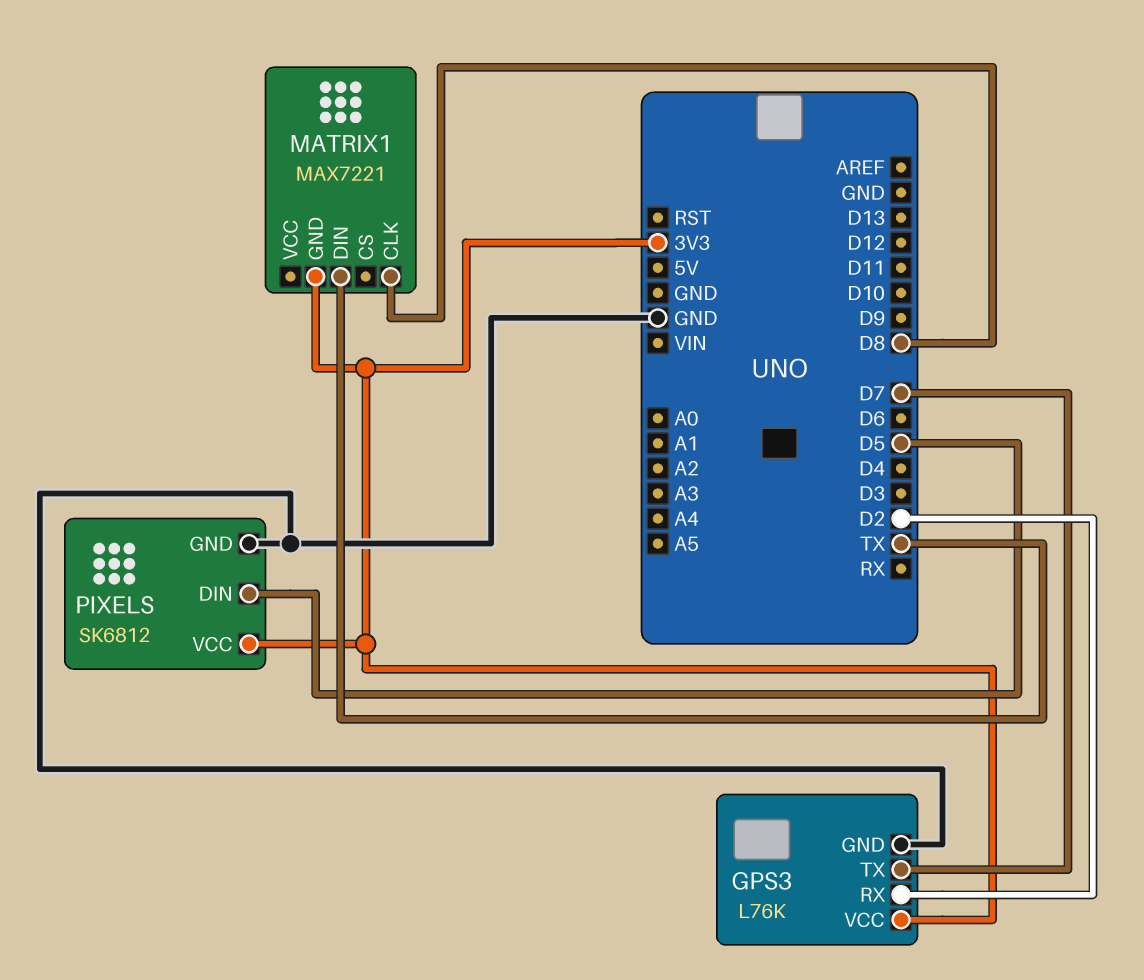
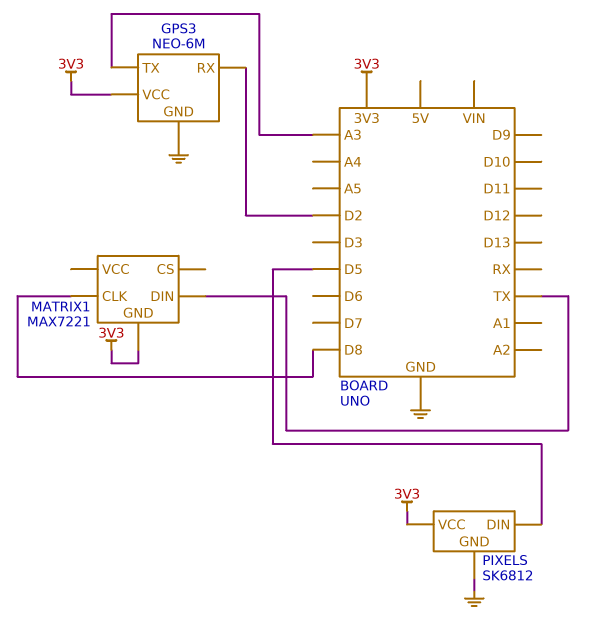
GPS3: L76K -> NEO-6M
GPS3 pin TX: D7 -> A3

